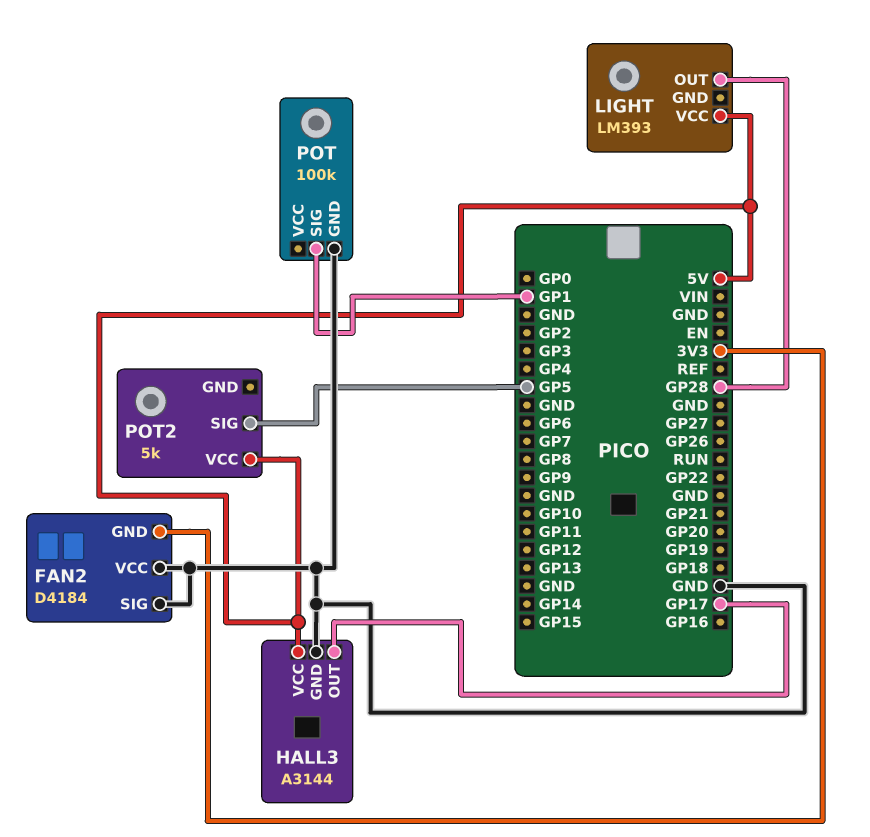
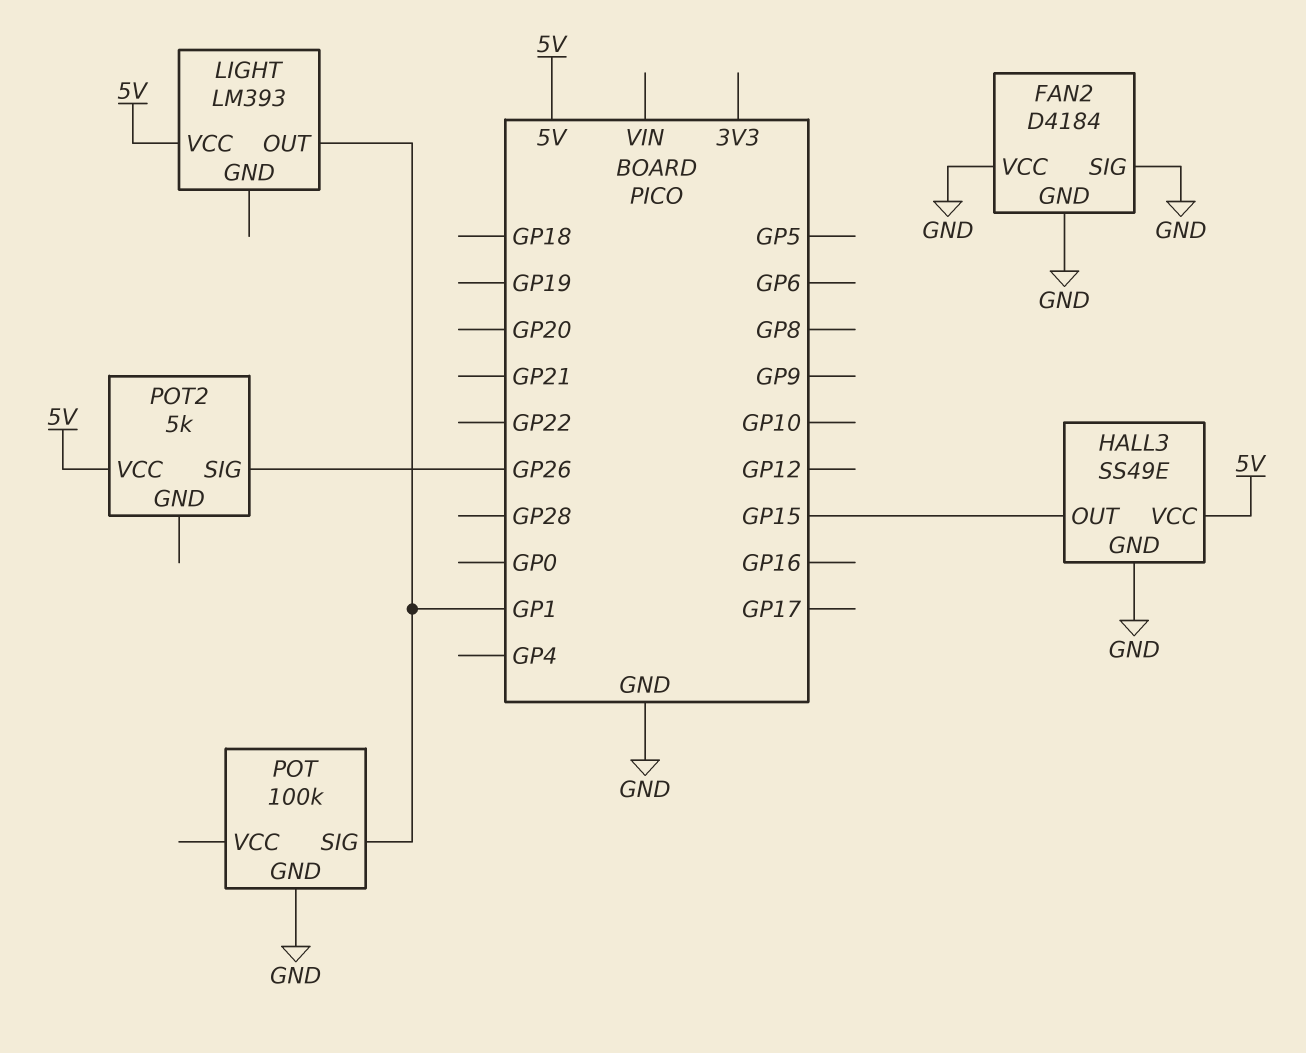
FAN2 pin GND: 3V3 -> GND
HALL3: A3144 -> SS49E
HALL3 pin OUT: GP17 -> GP15
LIGHT pin OUT: GP28 -> GP1
POT2 pin SIG: GP5 -> GP26

